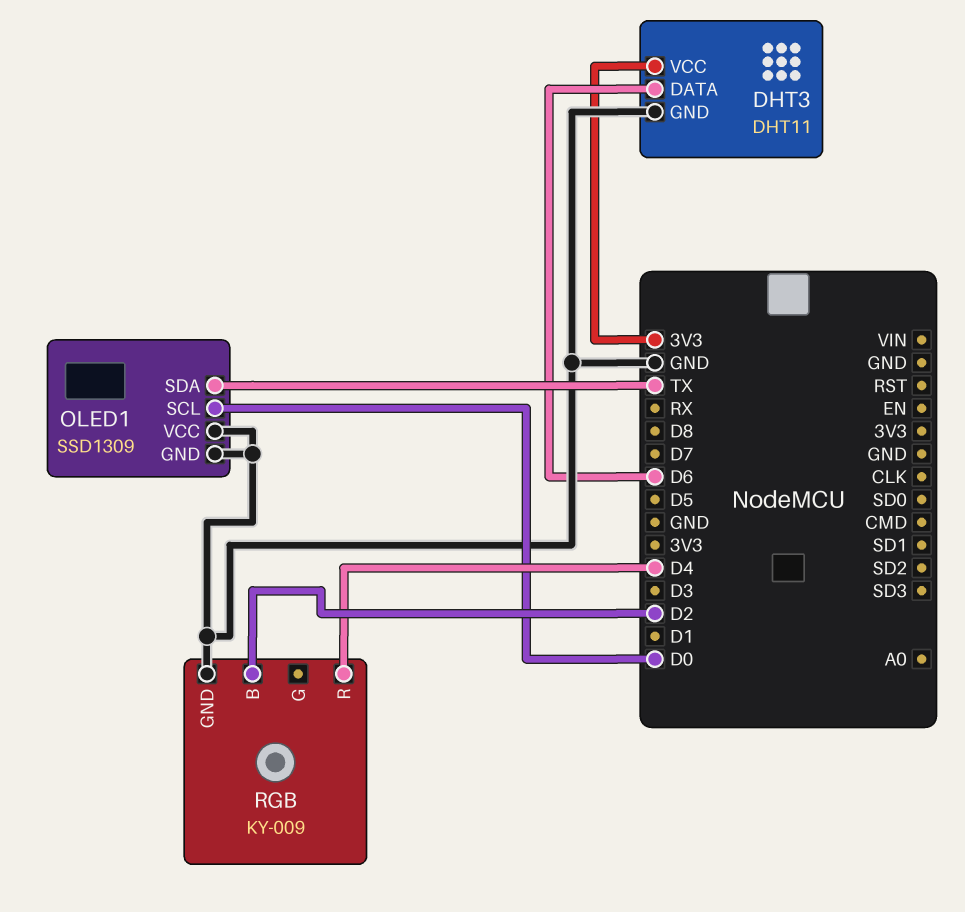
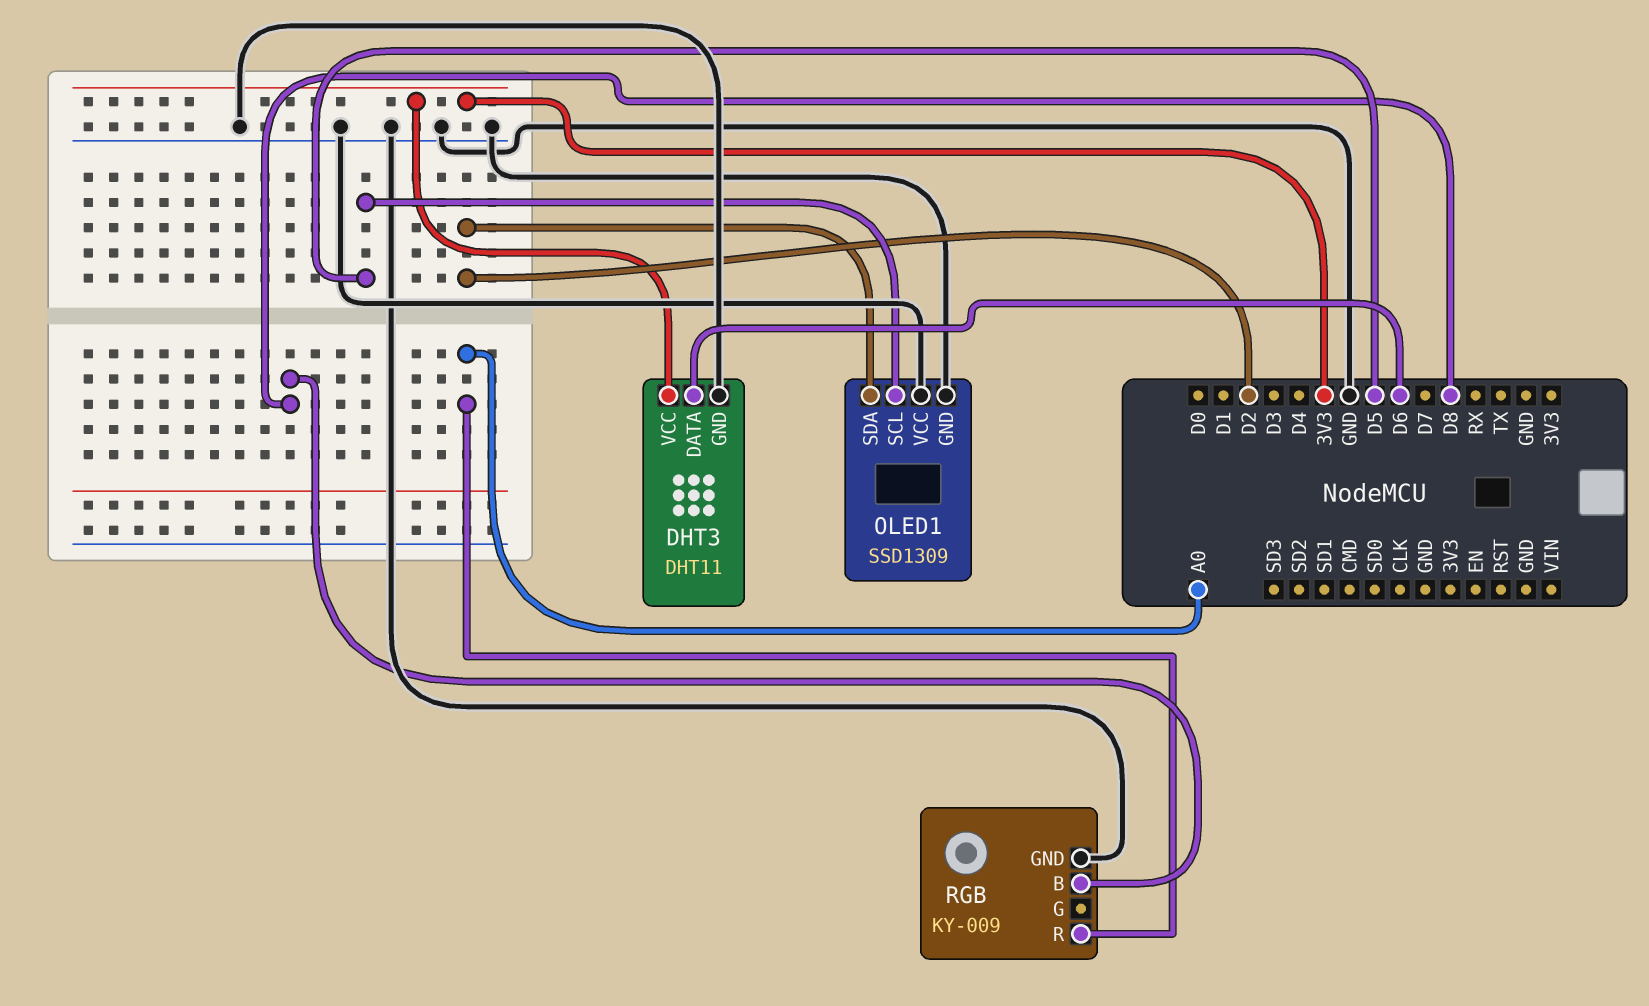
OLED1 pin SCL: D0 -> D5
OLED1 pin SDA: TX -> D2
RGB pin B: D2 -> D8
RGB pin R: D4 -> A0

